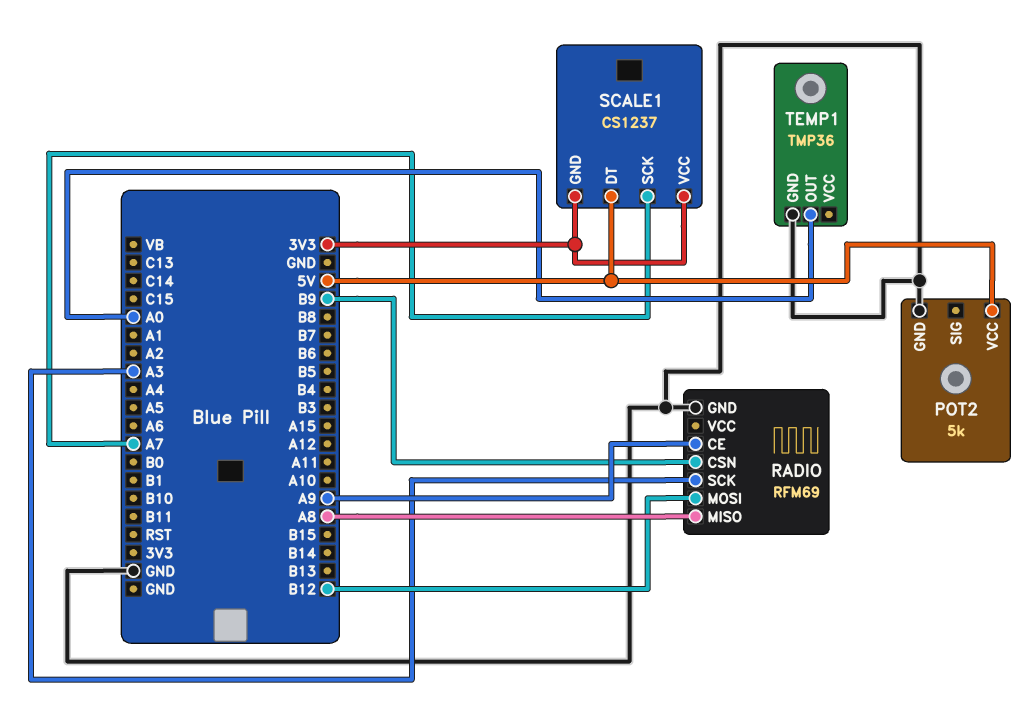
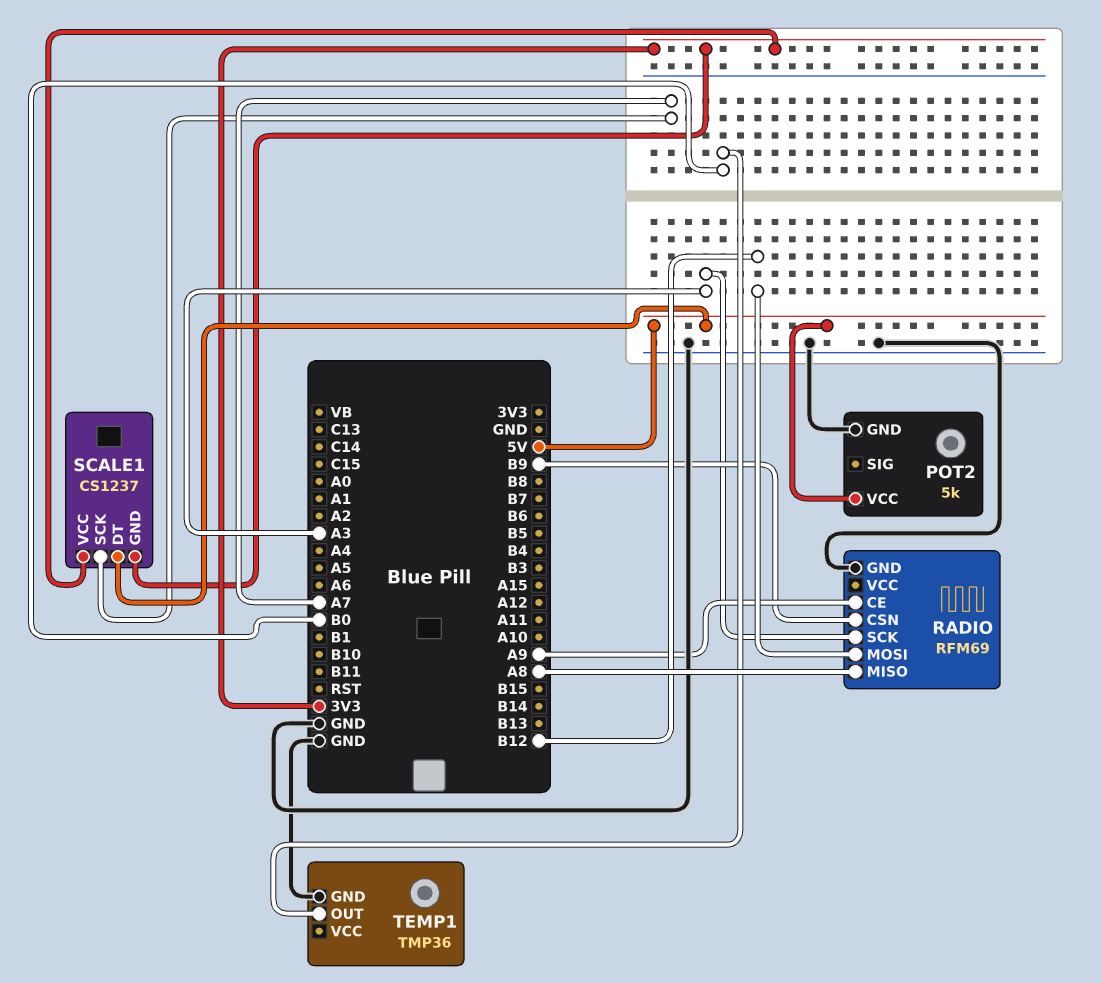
TEMP1 pin OUT: A0 -> B0

